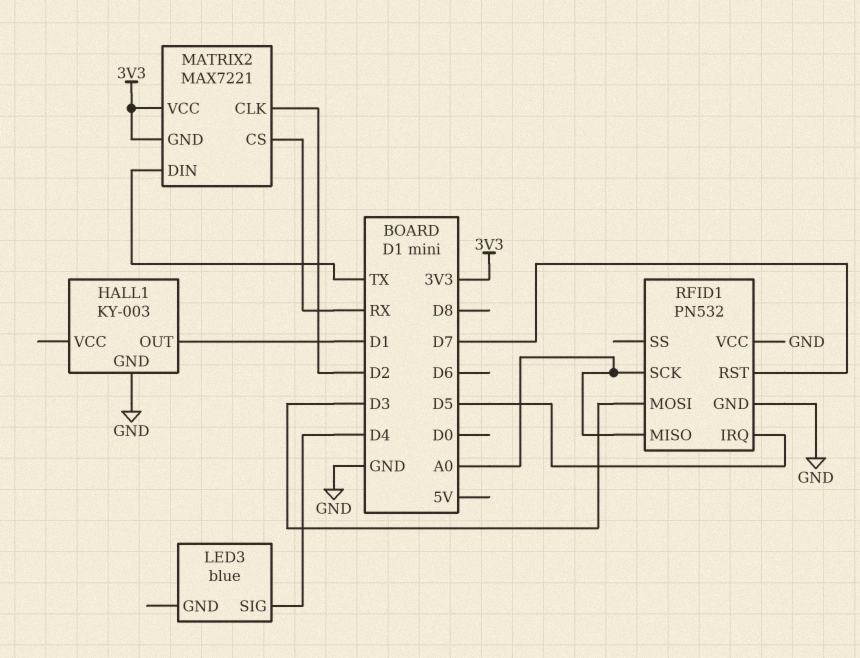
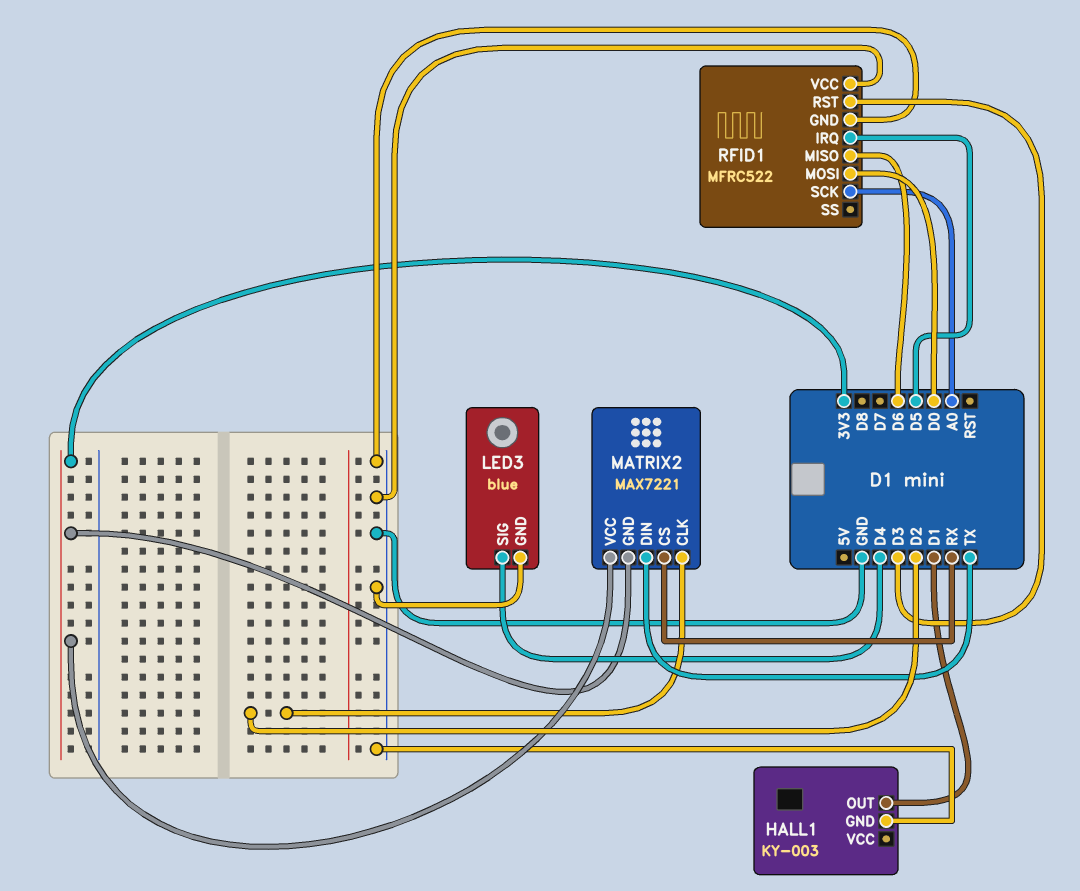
LED3 pin GND: none -> GND
RFID1: PN532 -> MFRC522
RFID1 pin MISO: A0 -> D6
RFID1 pin MOSI: D3 -> D0
RFID1 pin RST: D7 -> D3

